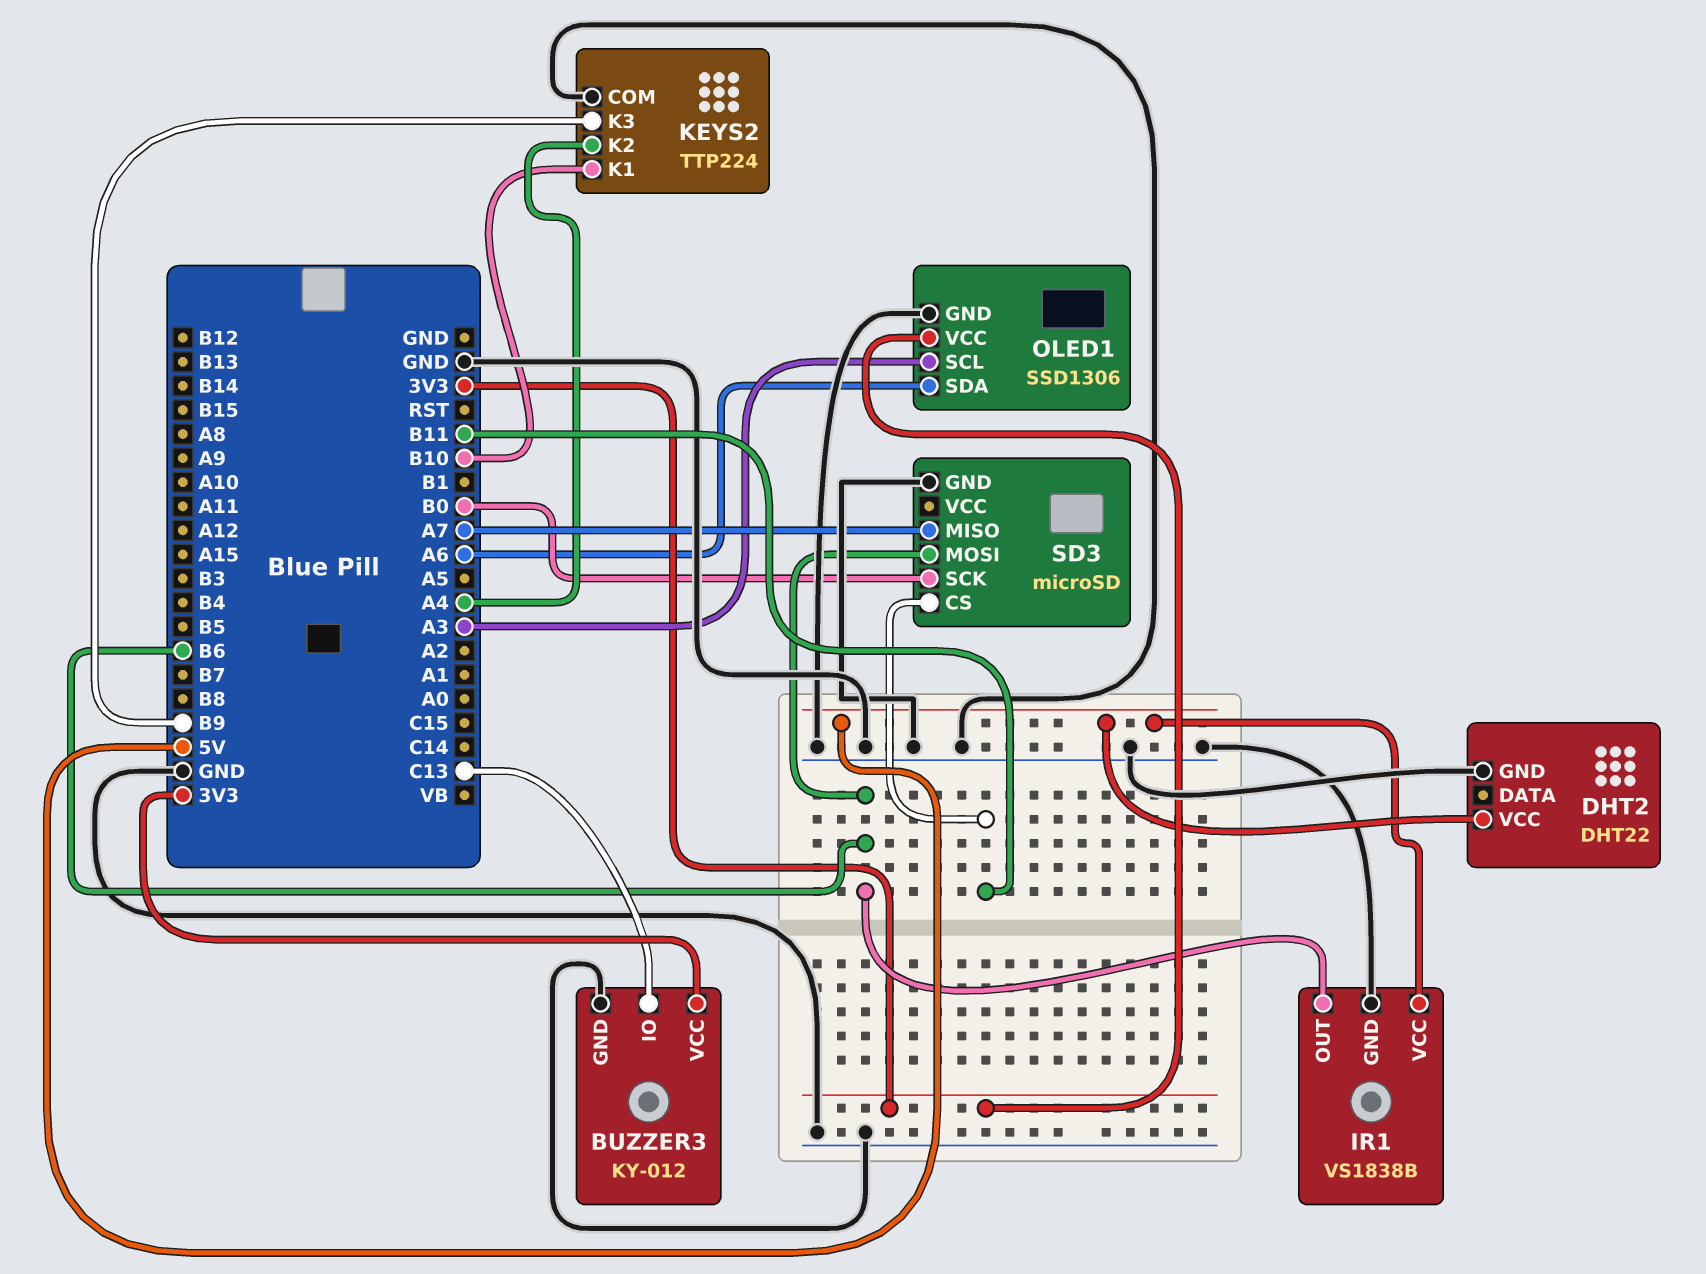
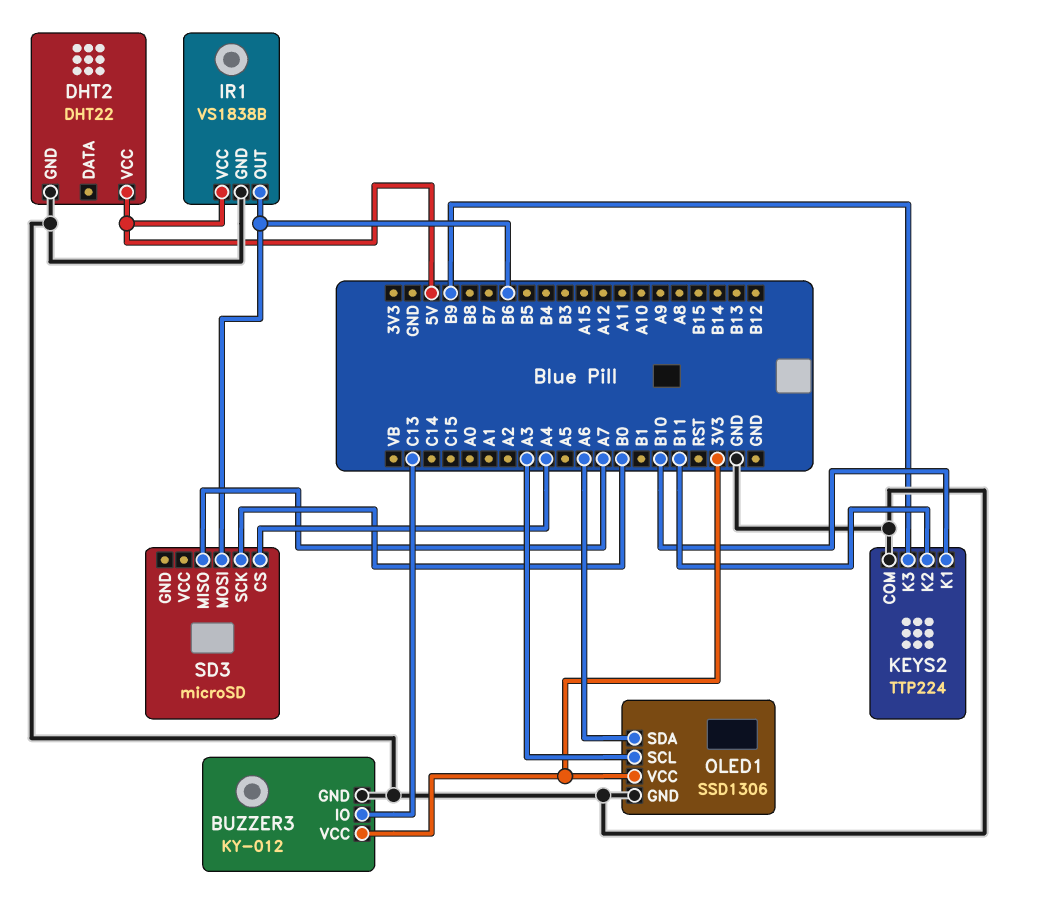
KEYS2 pin K2: A4 -> B11
SD3 pin CS: B11 -> A4
SD3 pin GND: GND -> none

